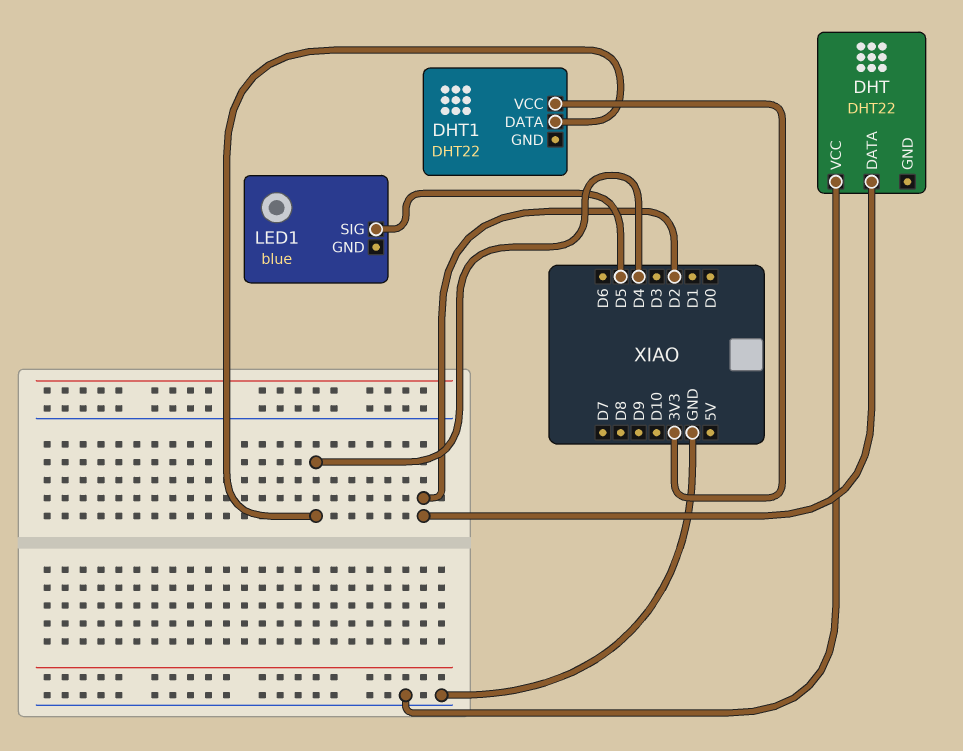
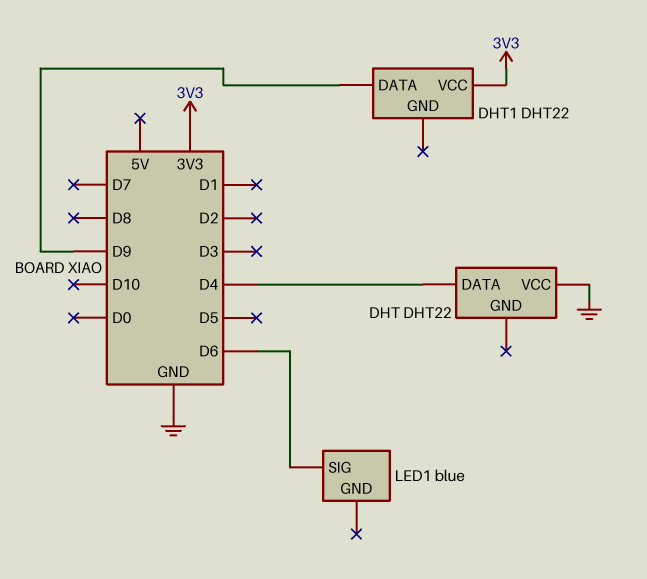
DHT pin DATA: D2 -> D4
DHT1 pin DATA: D4 -> D9
LED1 pin SIG: D5 -> D6

